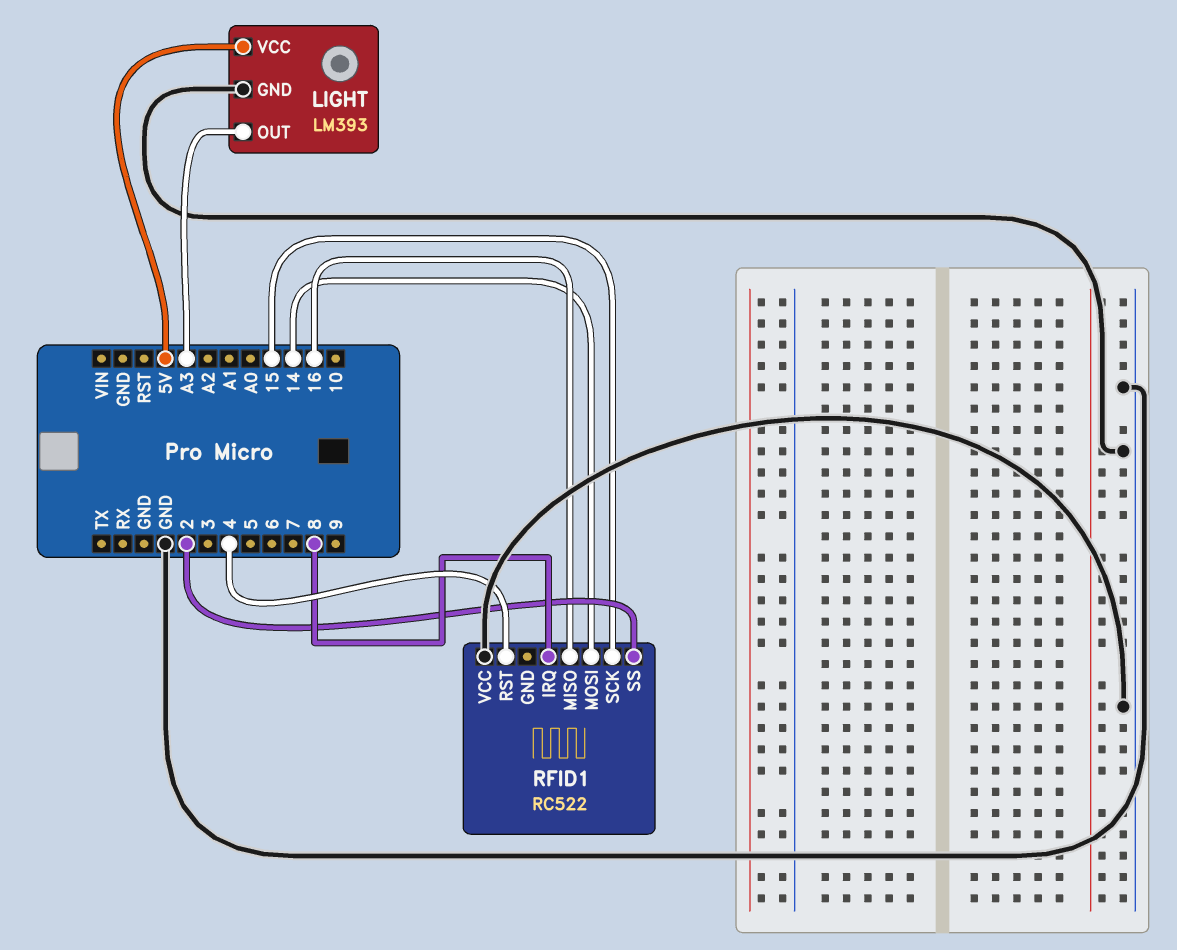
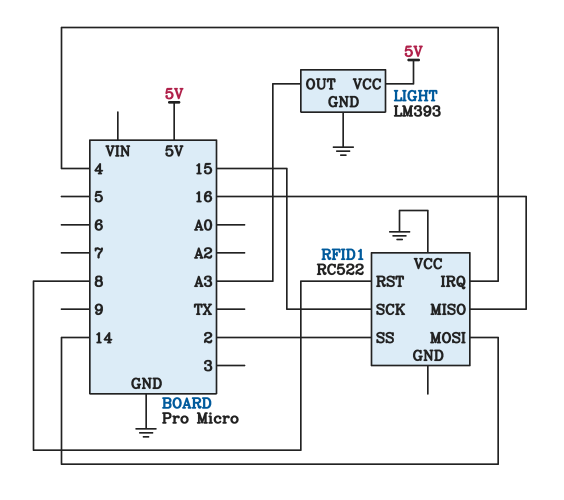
RFID1 pin IRQ: 8 -> 4
RFID1 pin RST: 4 -> 8

